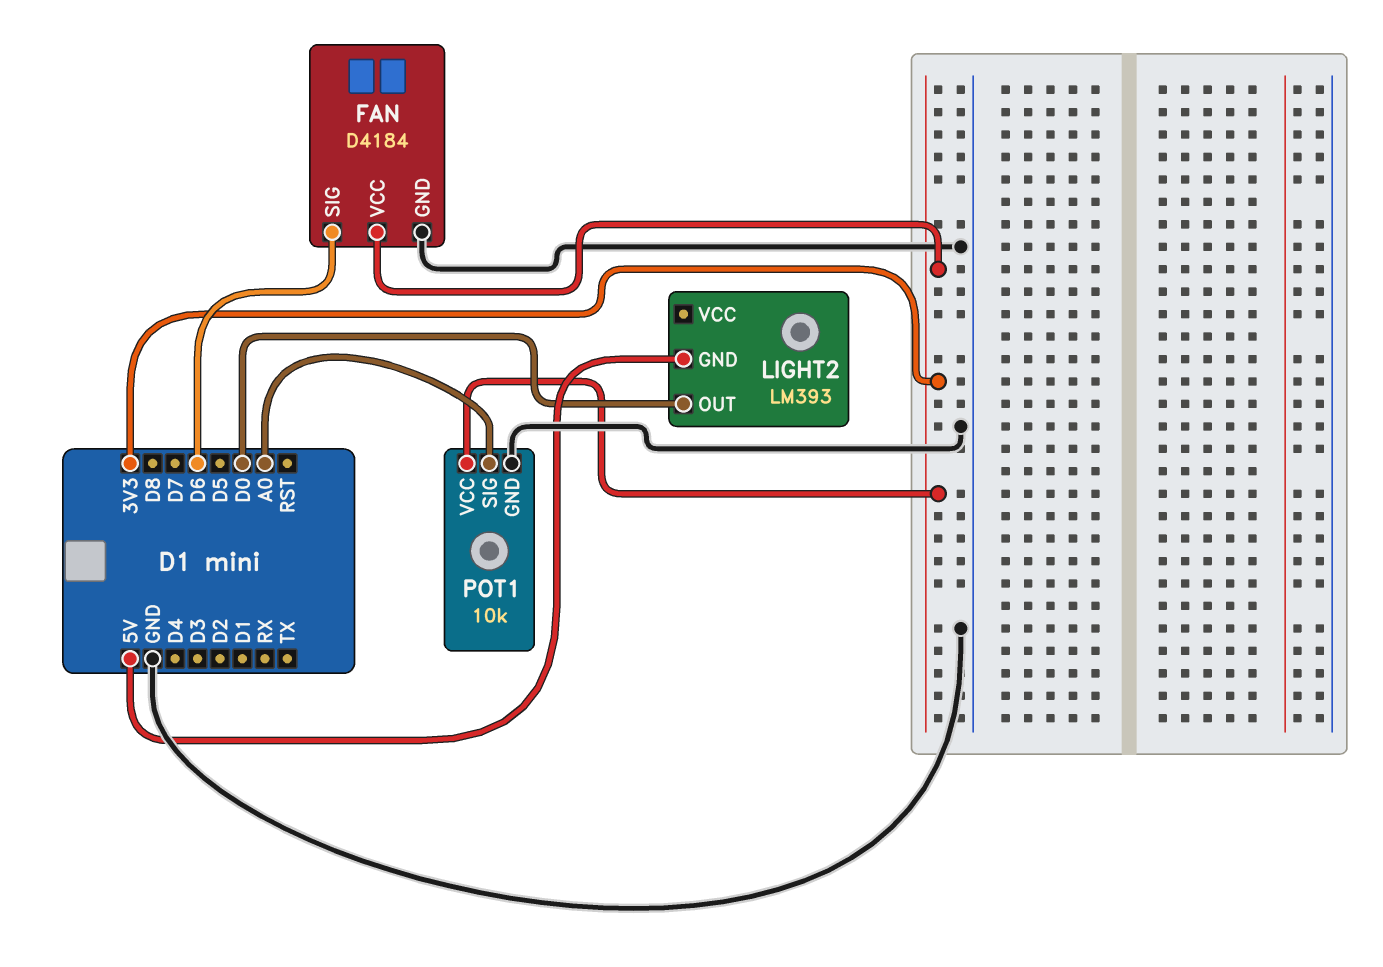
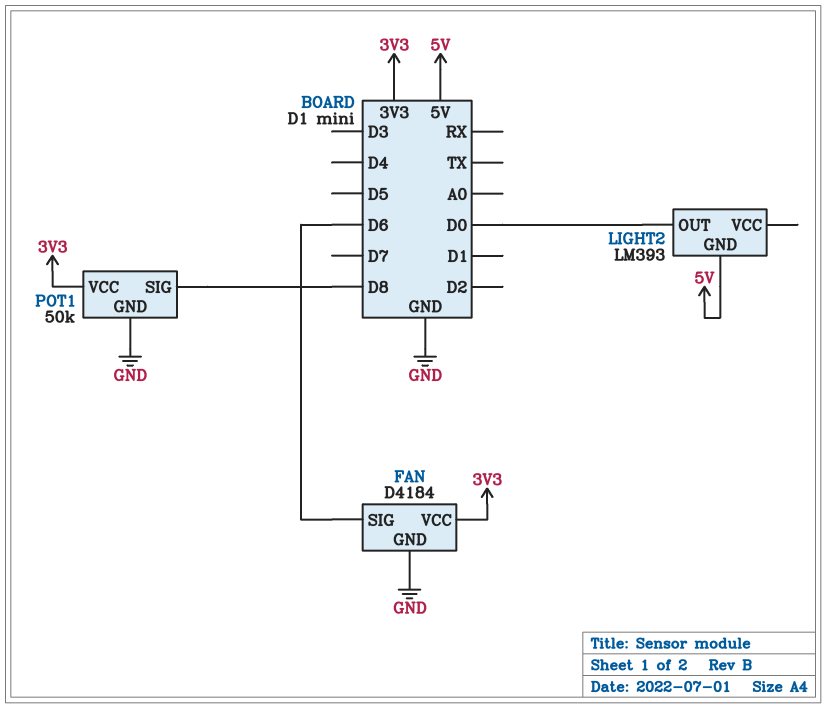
POT1: 10k -> 50k
POT1 pin SIG: A0 -> D8

